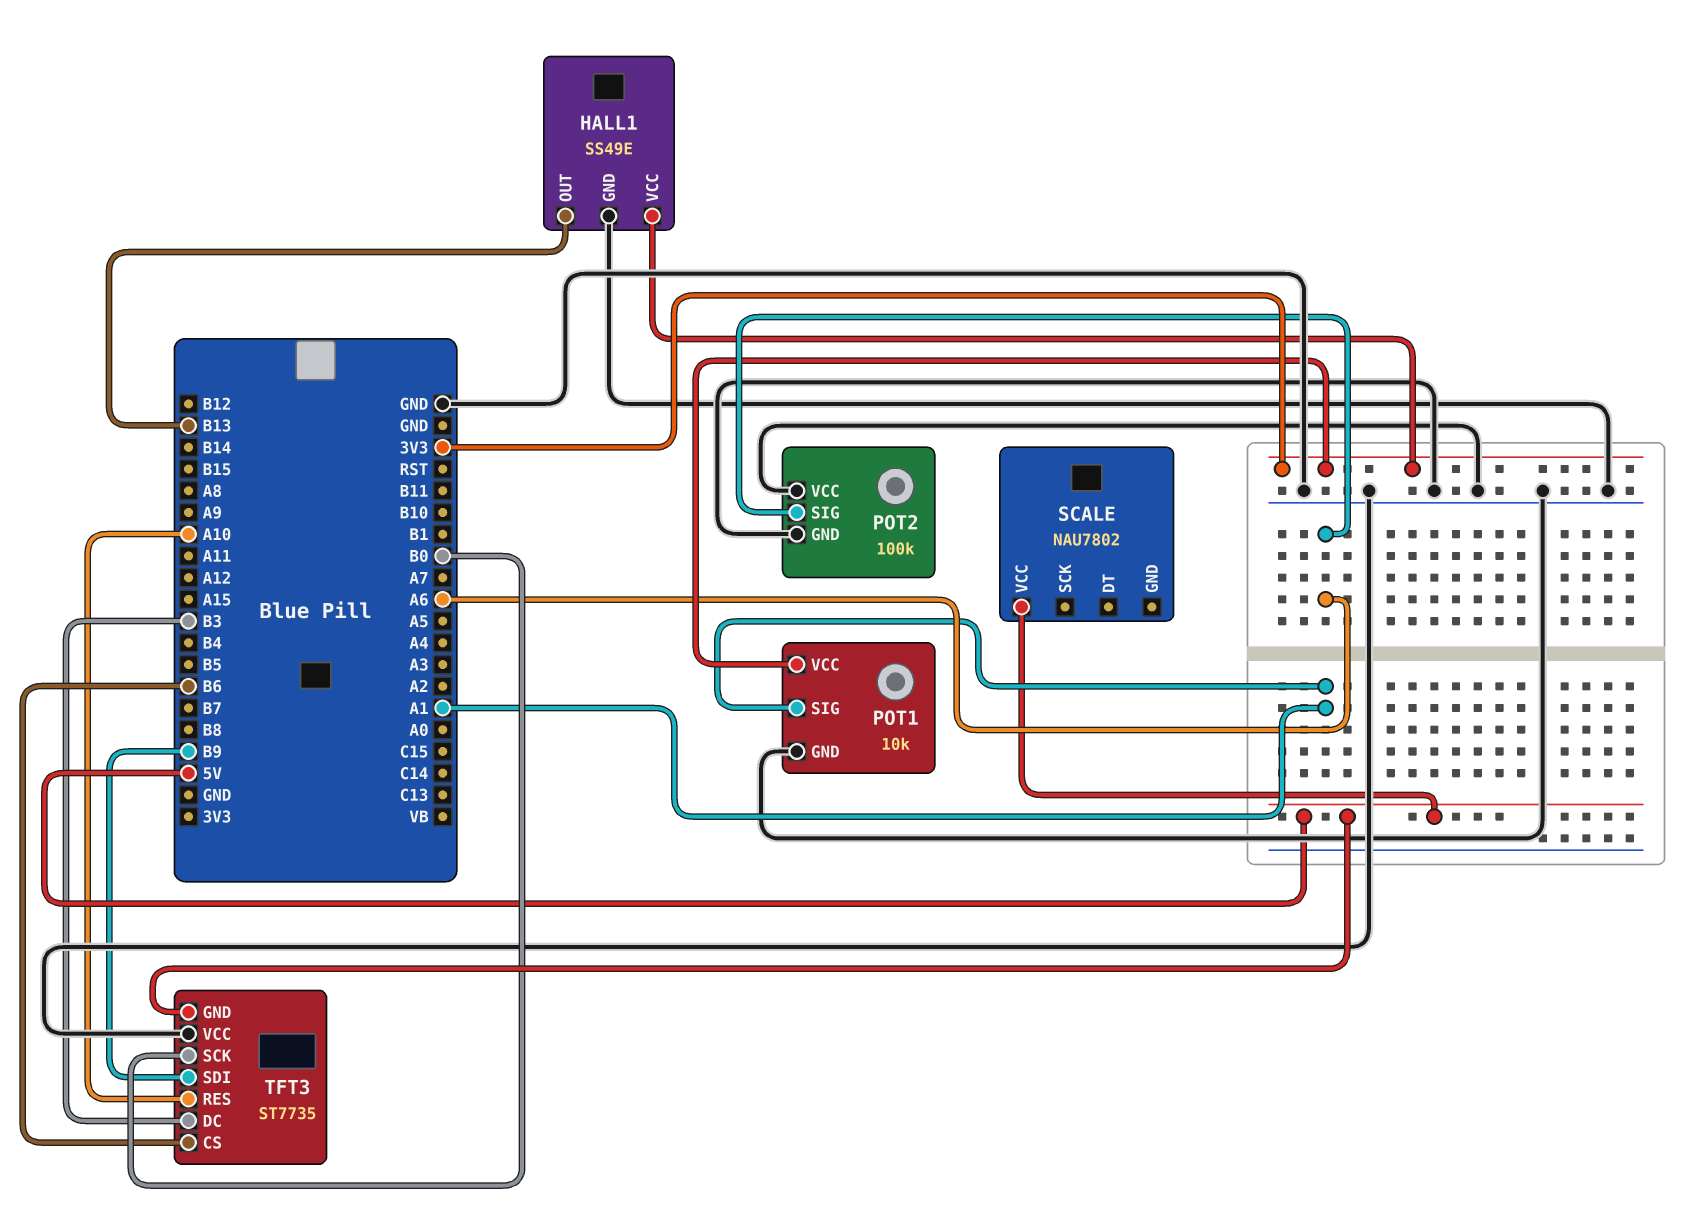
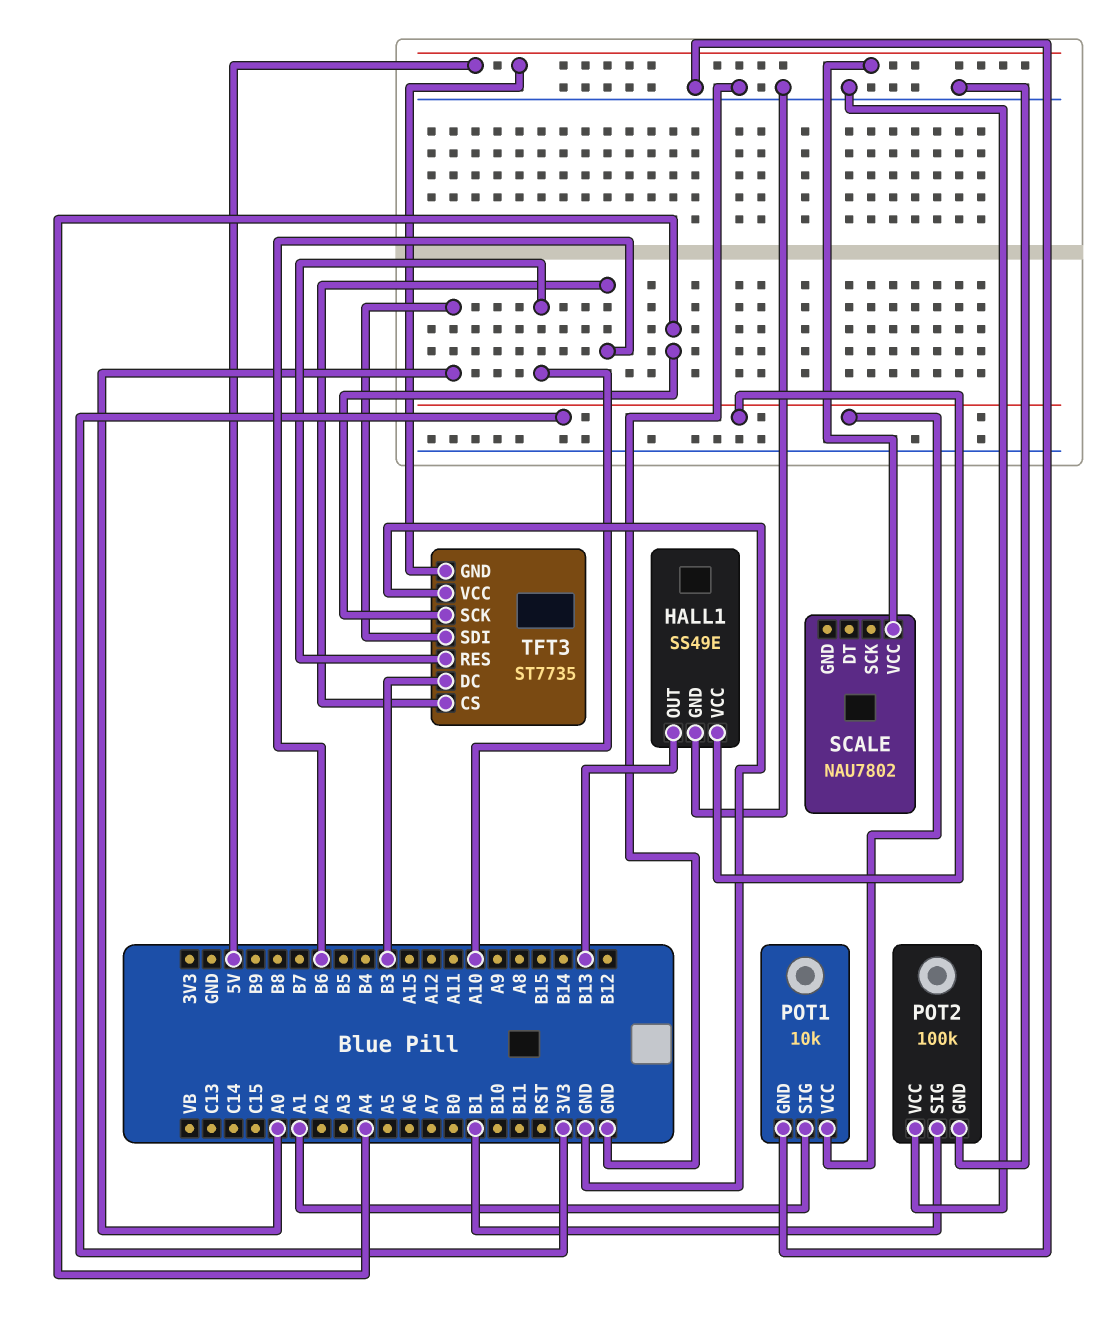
POT2 pin SIG: A6 -> B1
TFT3 pin SCK: B0 -> A4
TFT3 pin SDI: B9 -> A0

